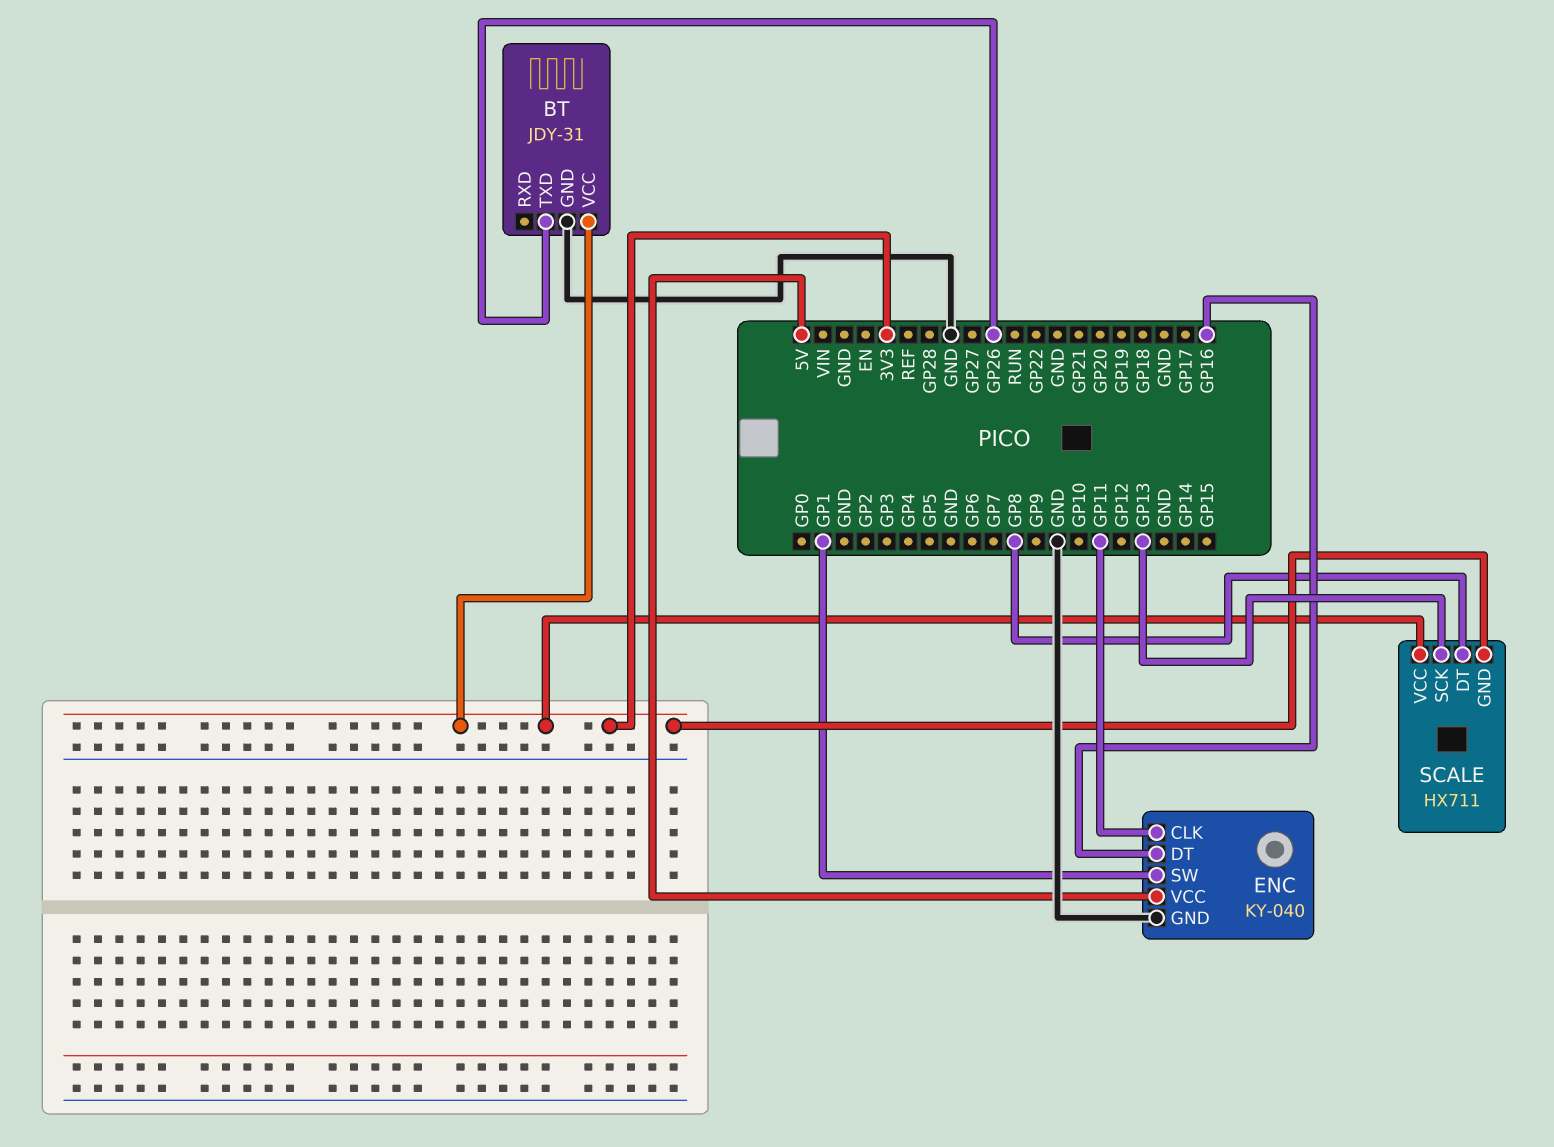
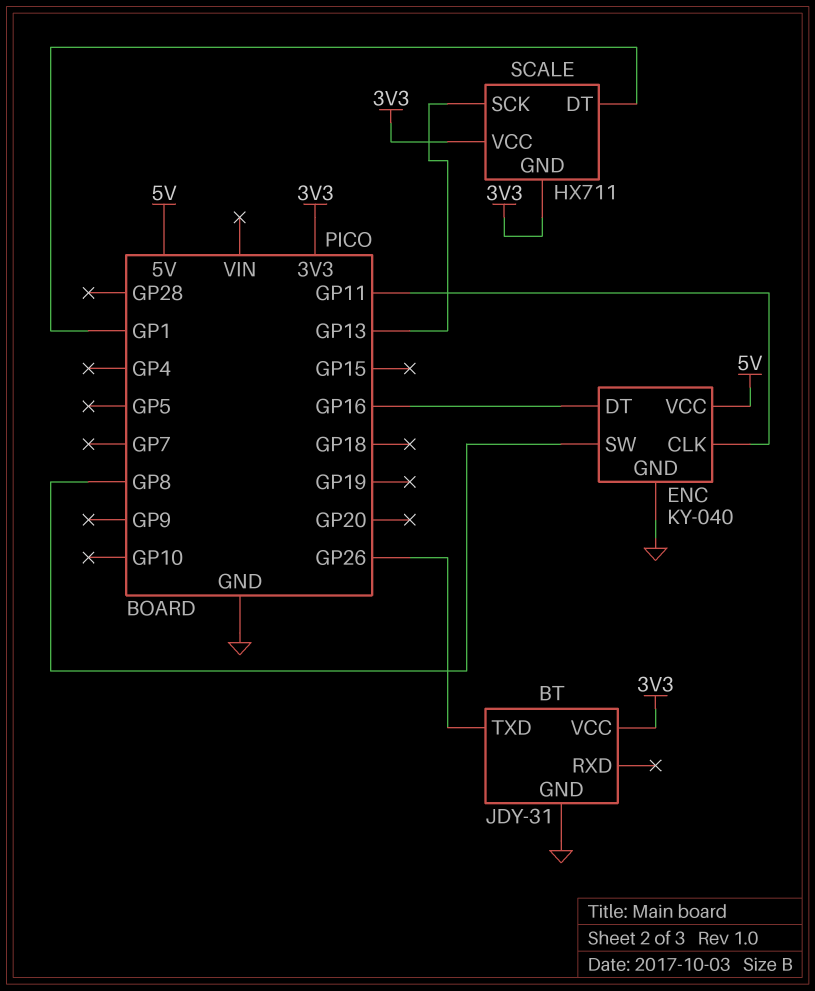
ENC pin SW: GP1 -> GP8
SCALE pin DT: GP8 -> GP1

